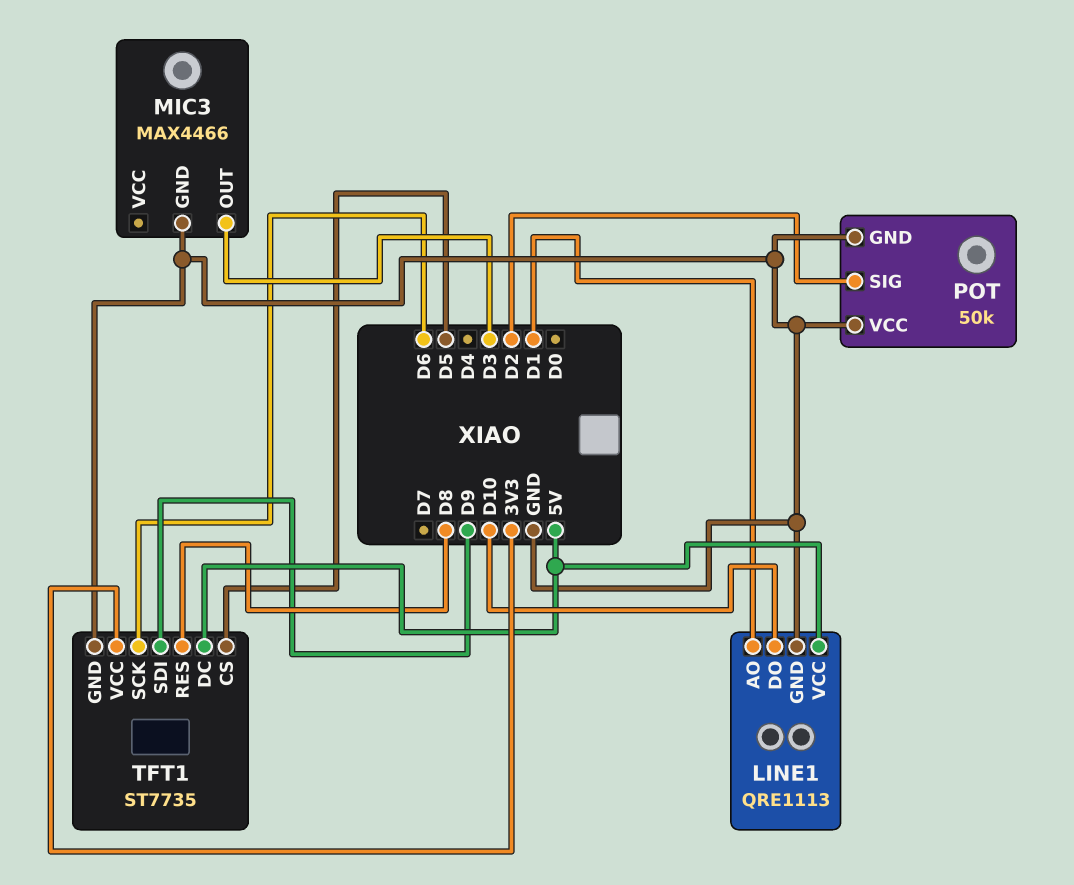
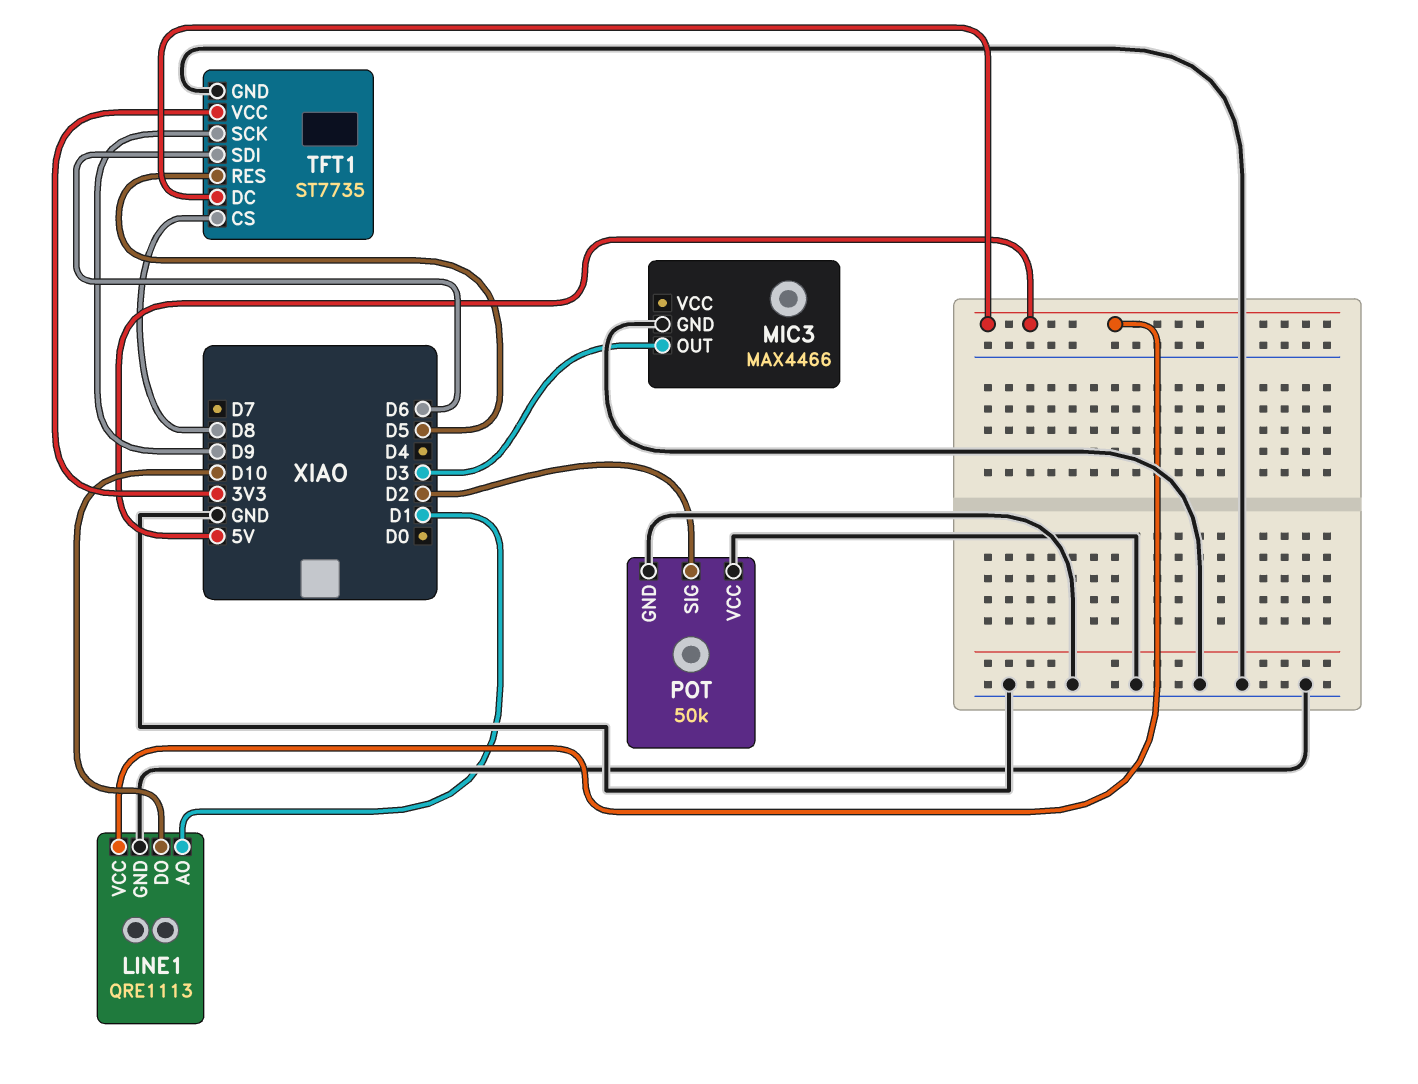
TFT1 pin CS: D5 -> D8
TFT1 pin RES: D8 -> D5
TFT1 pin SCK: D6 -> D9
TFT1 pin SDI: D9 -> D6

